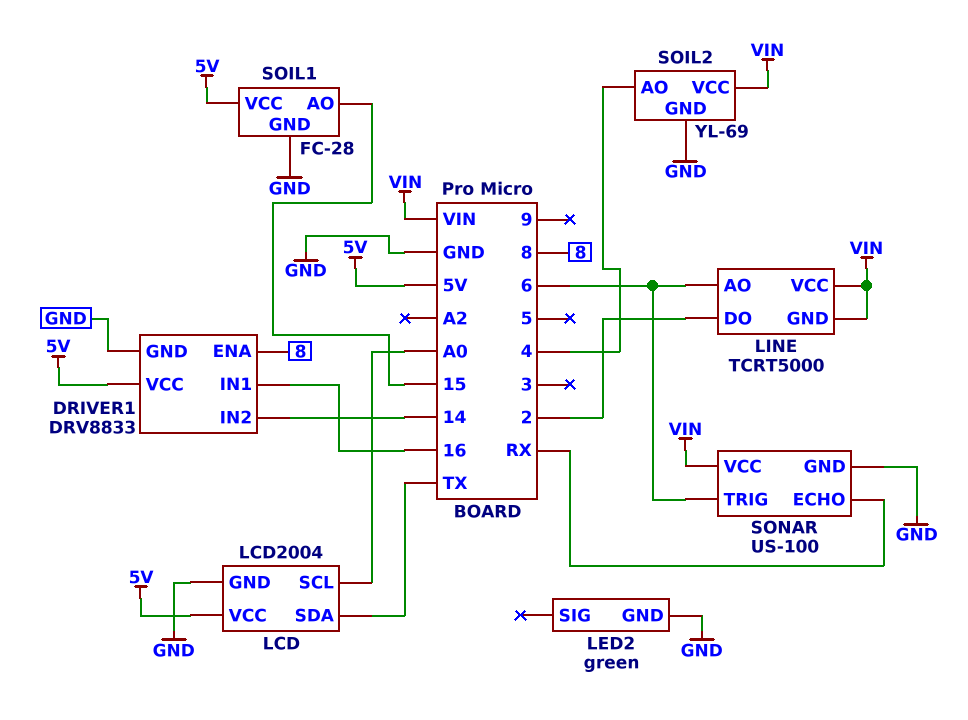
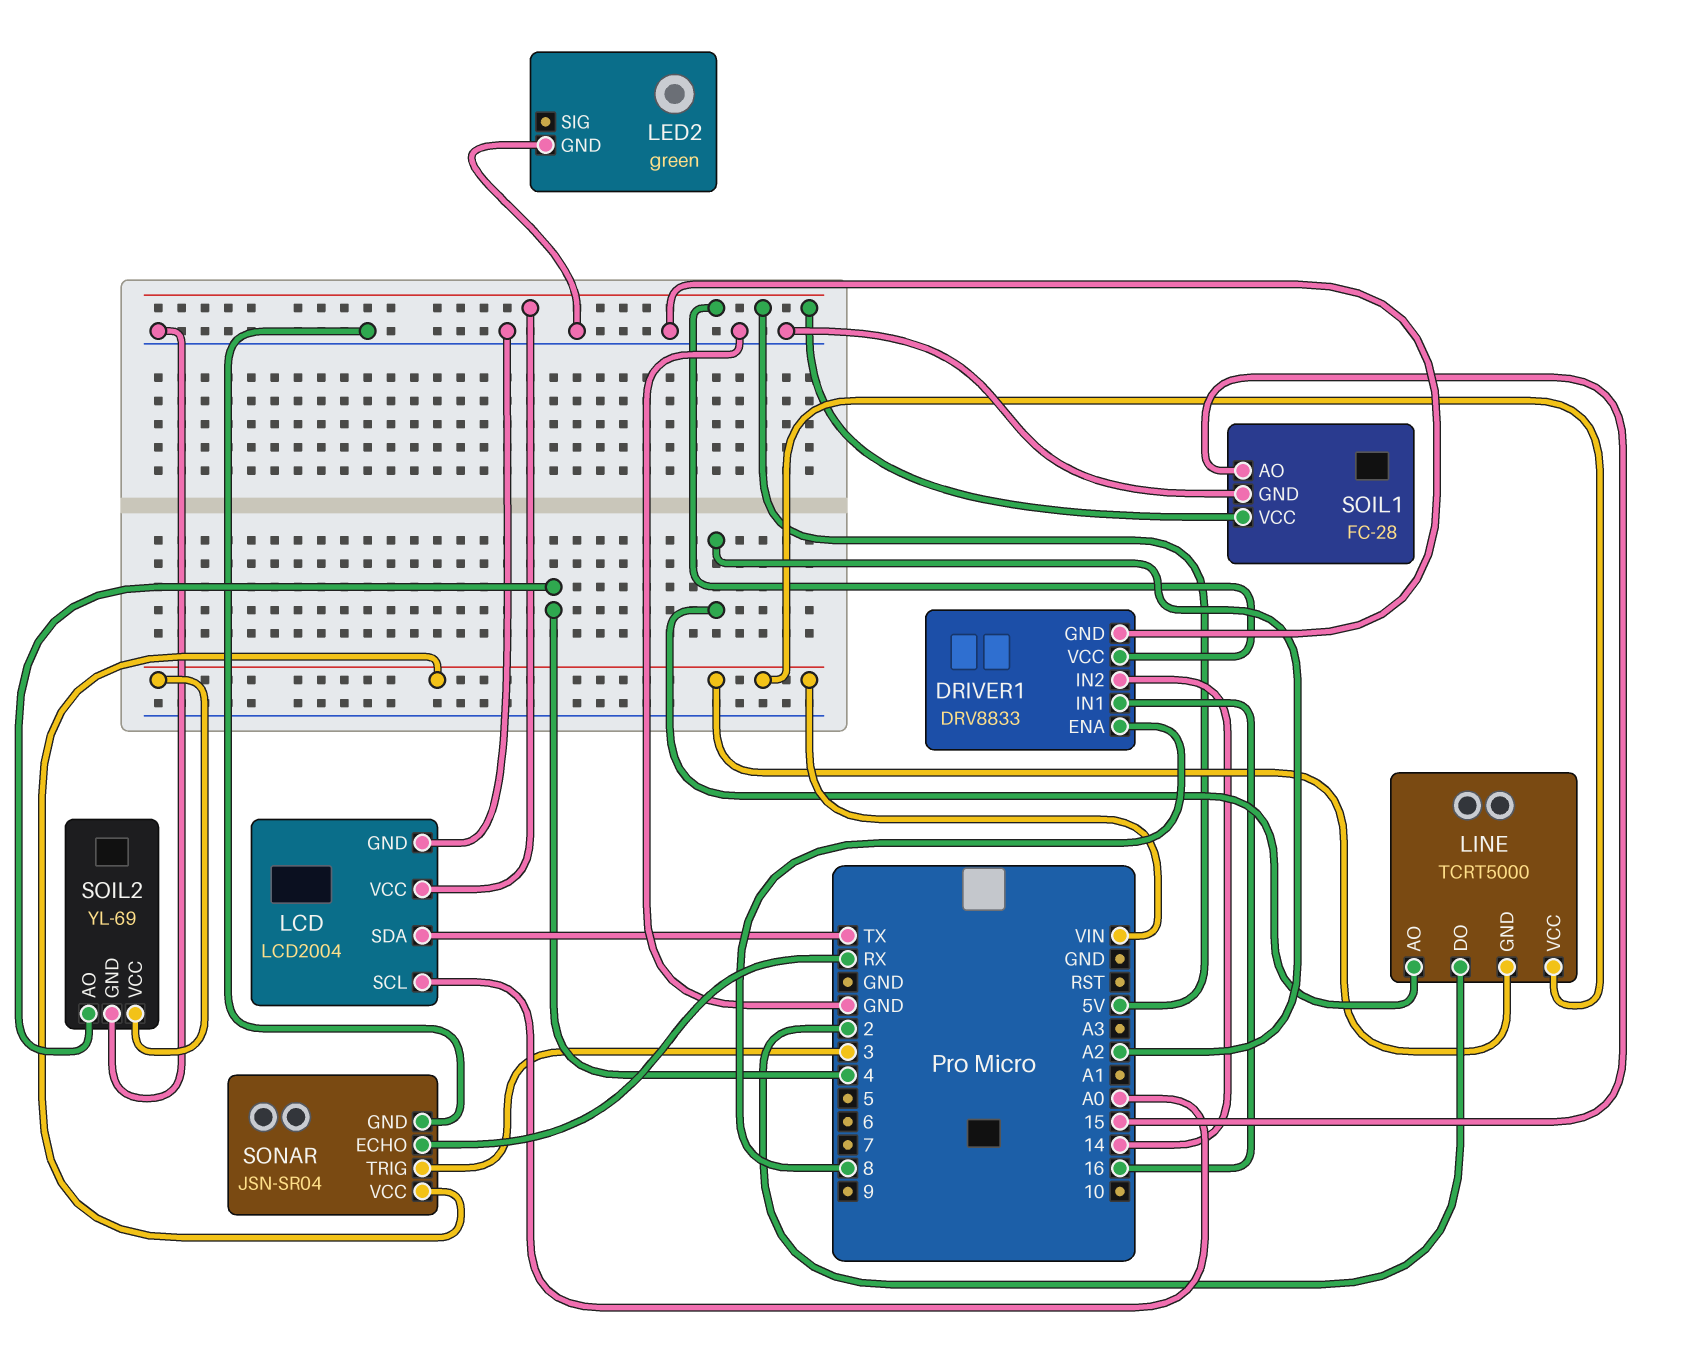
LINE pin AO: 6 -> A2
SONAR: US-100 -> JSN-SR04
SONAR pin TRIG: 6 -> 3

